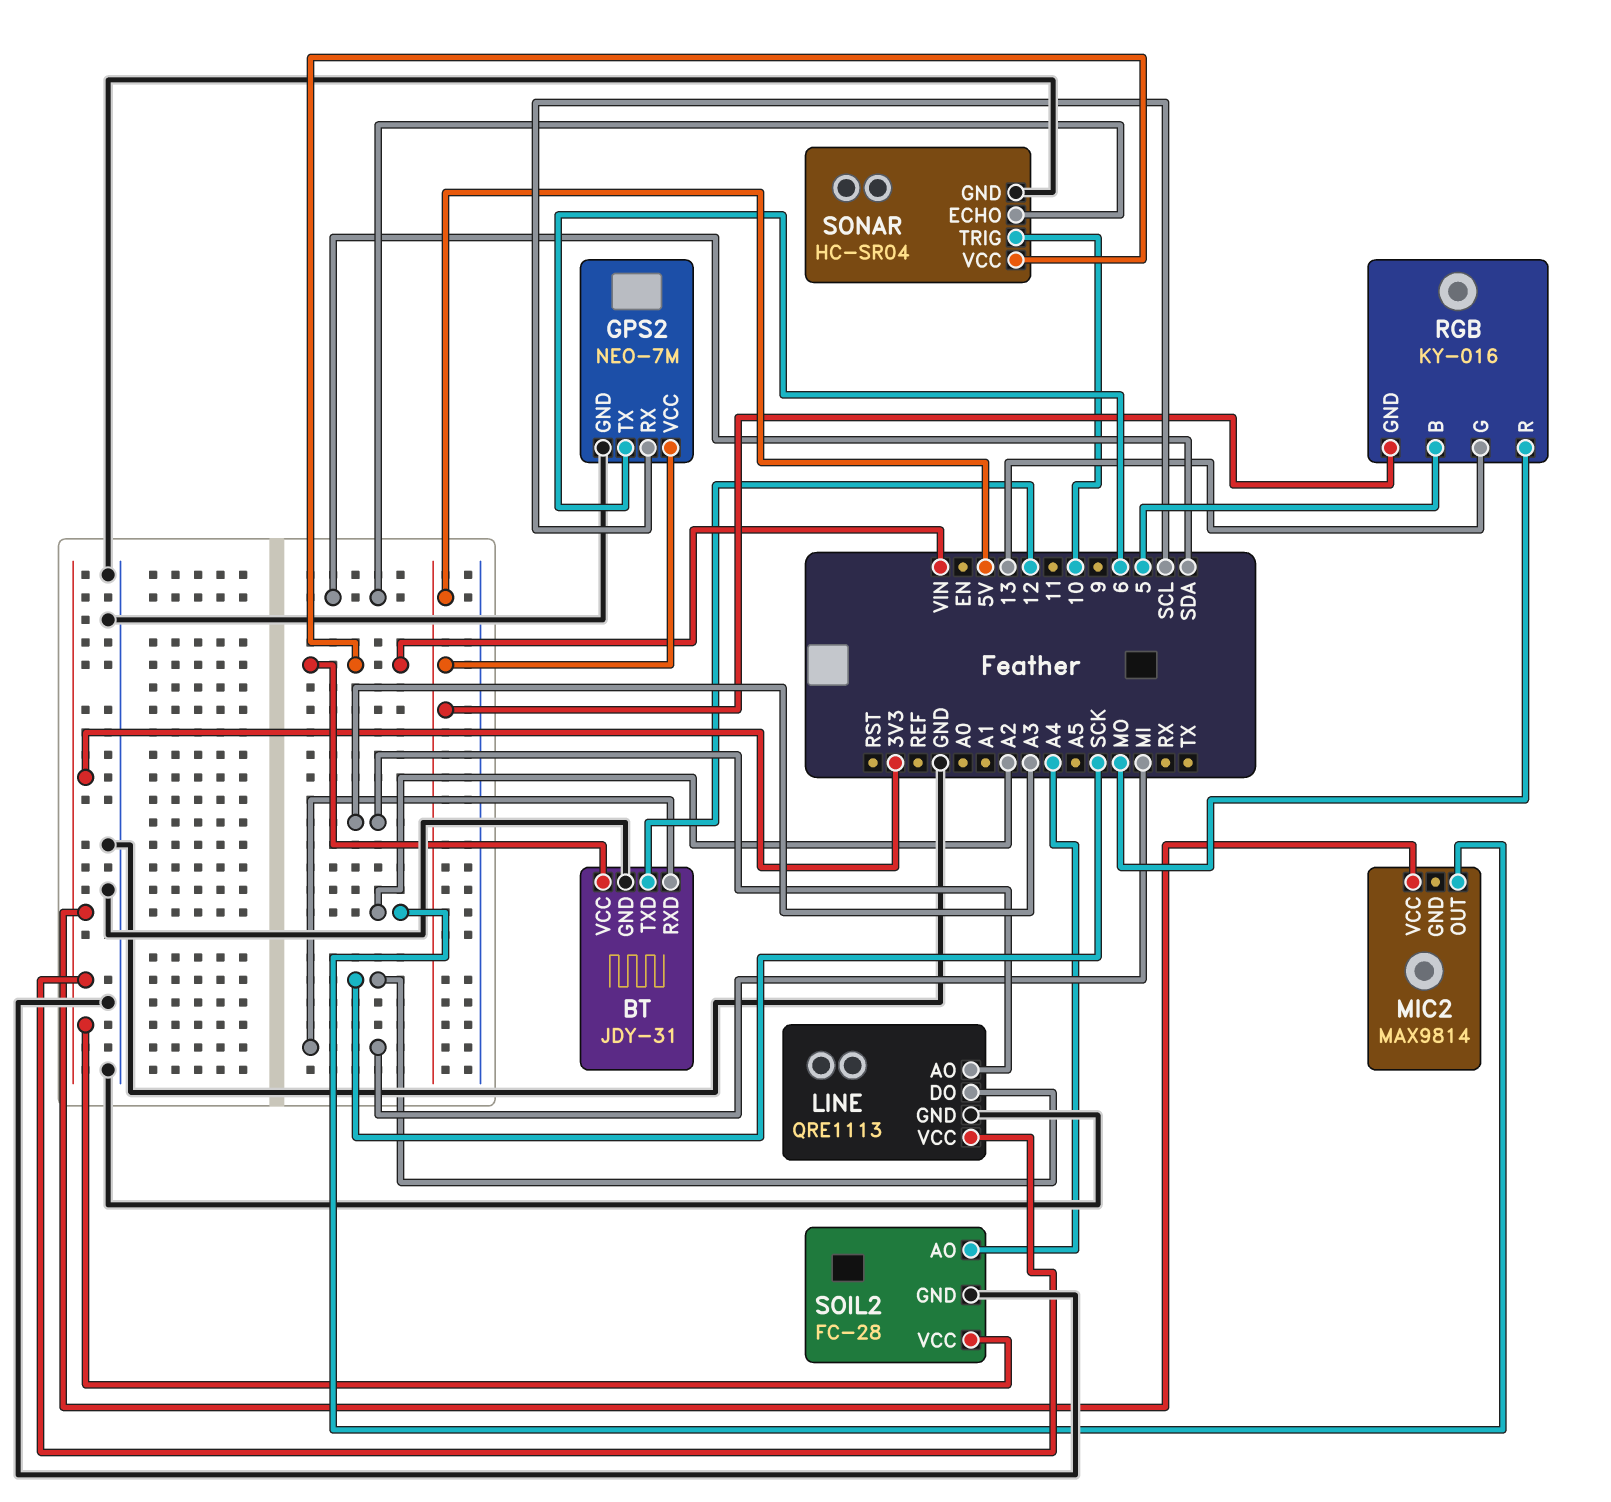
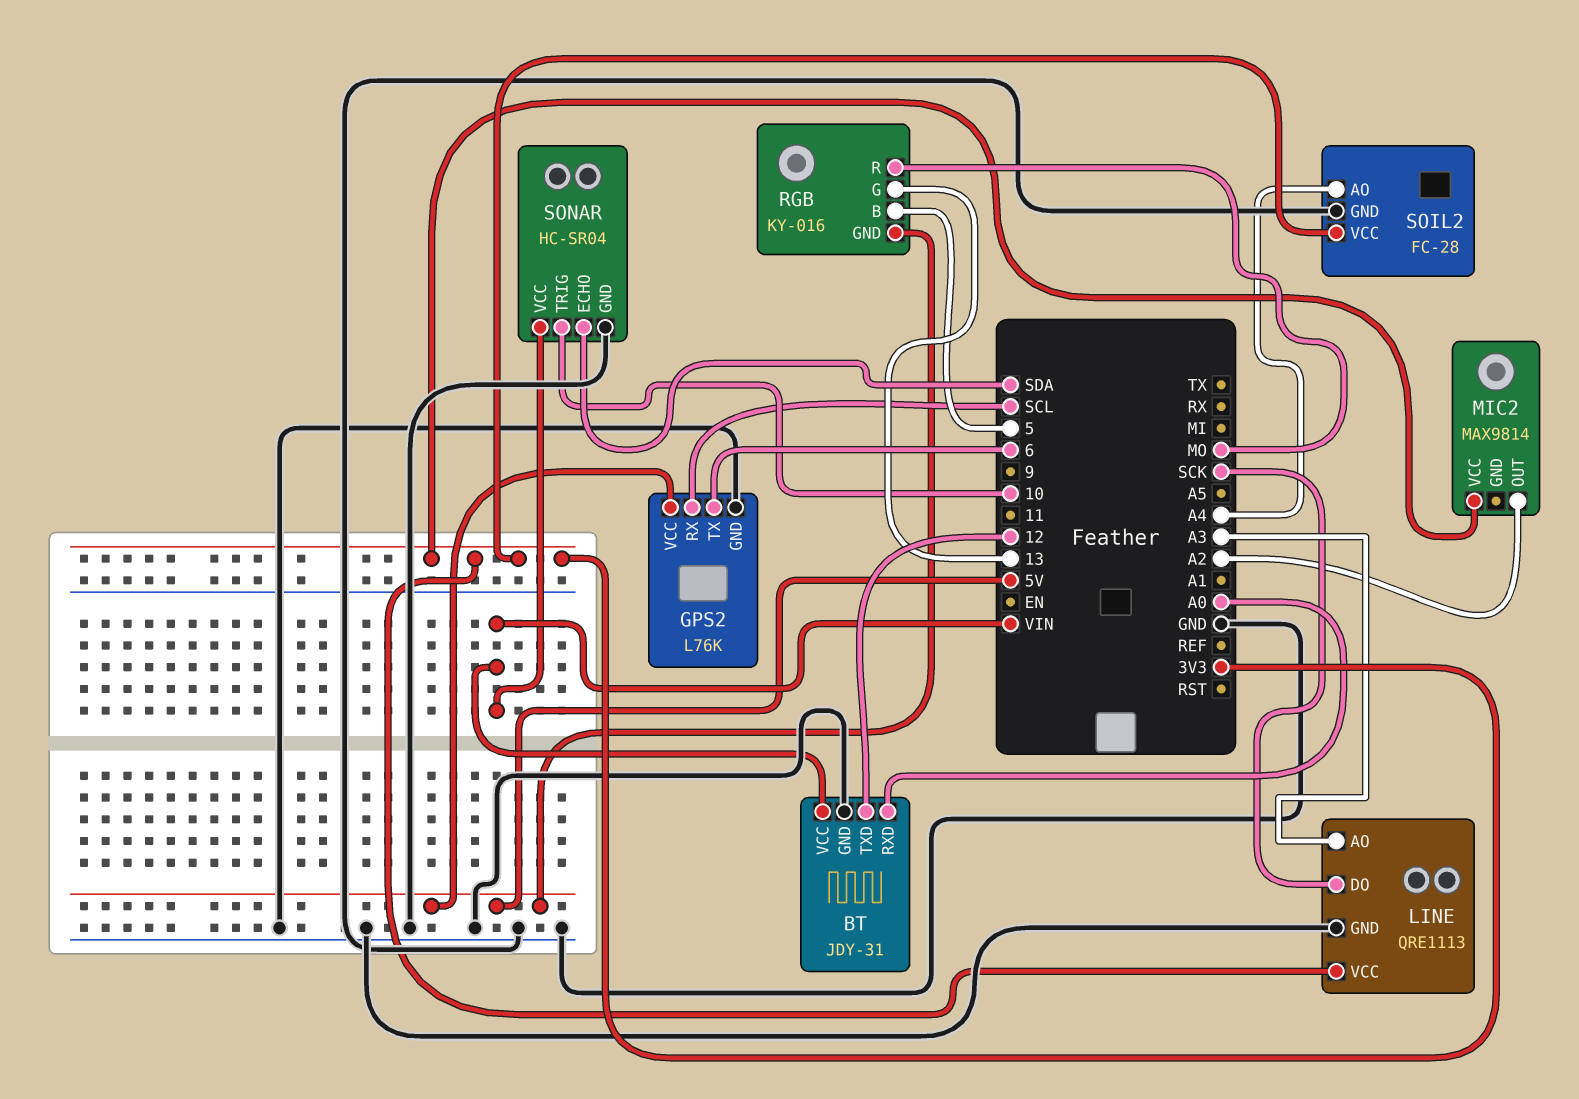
BT pin RXD: MI -> A0
GPS2: NEO-7M -> L76K

